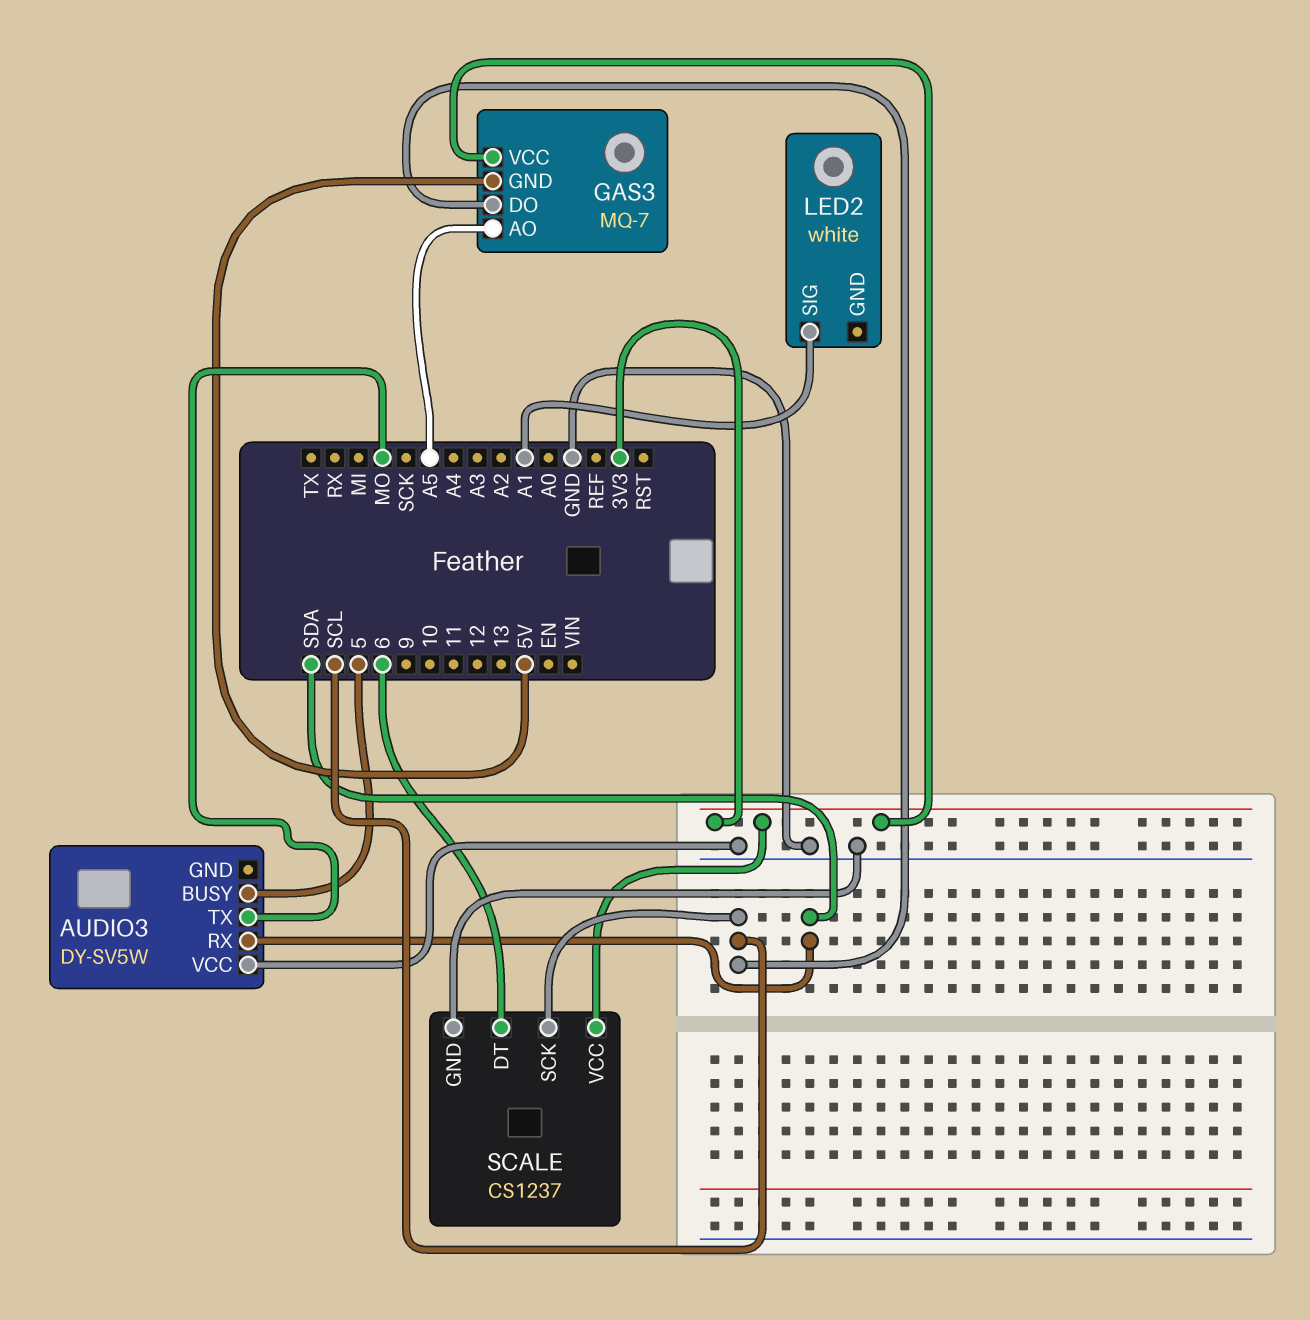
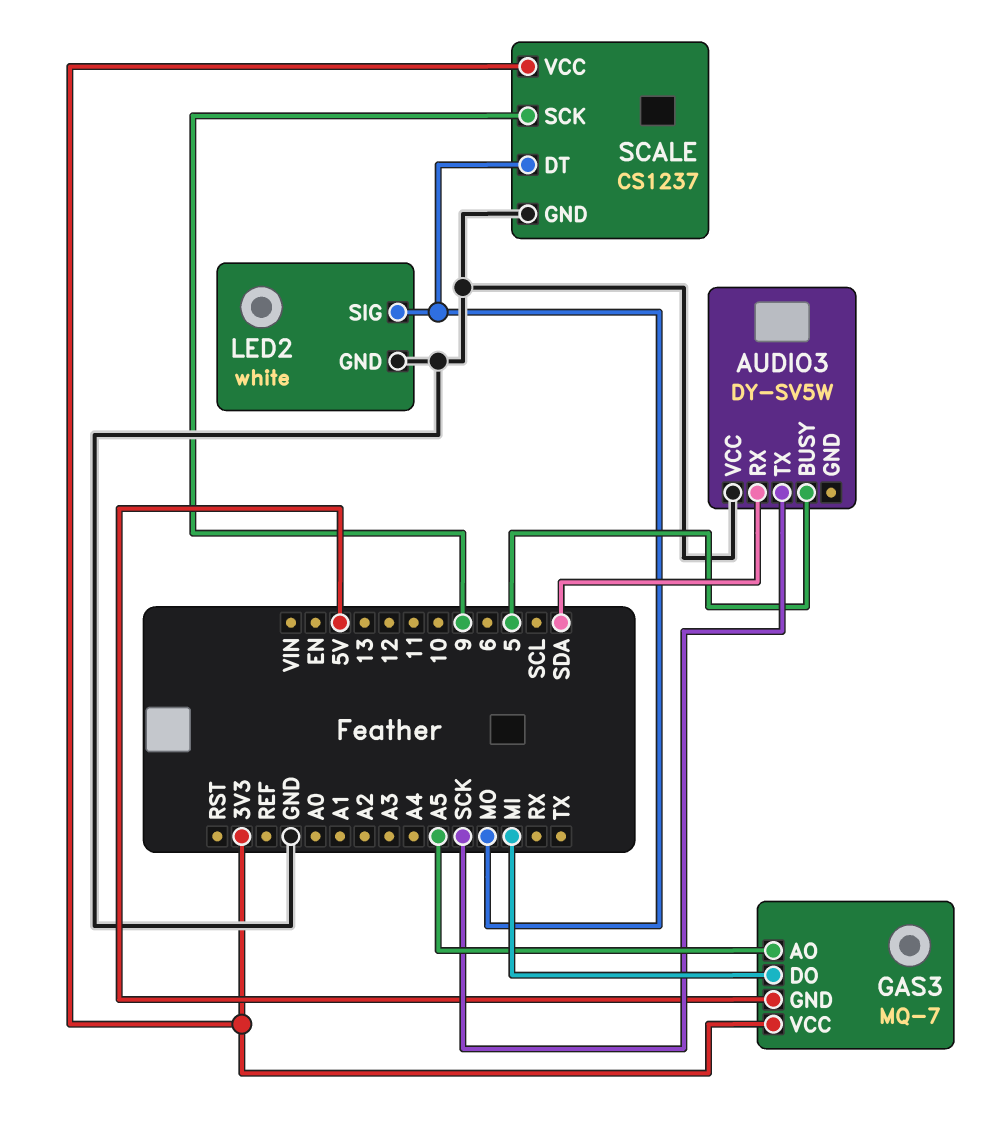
AUDIO3 pin TX: MO -> SCK
GAS3 pin DO: SCL -> MI
LED2 pin GND: none -> GND
LED2 pin SIG: A1 -> MO
SCALE pin DT: 6 -> MO
SCALE pin SCK: SCL -> 9

